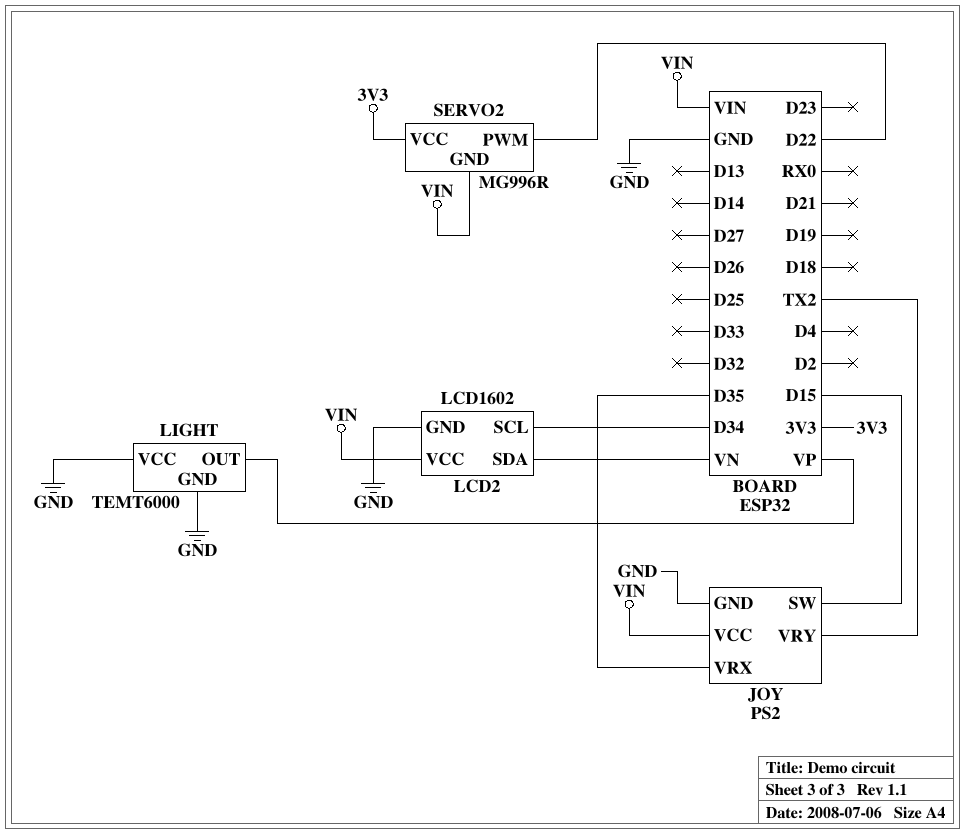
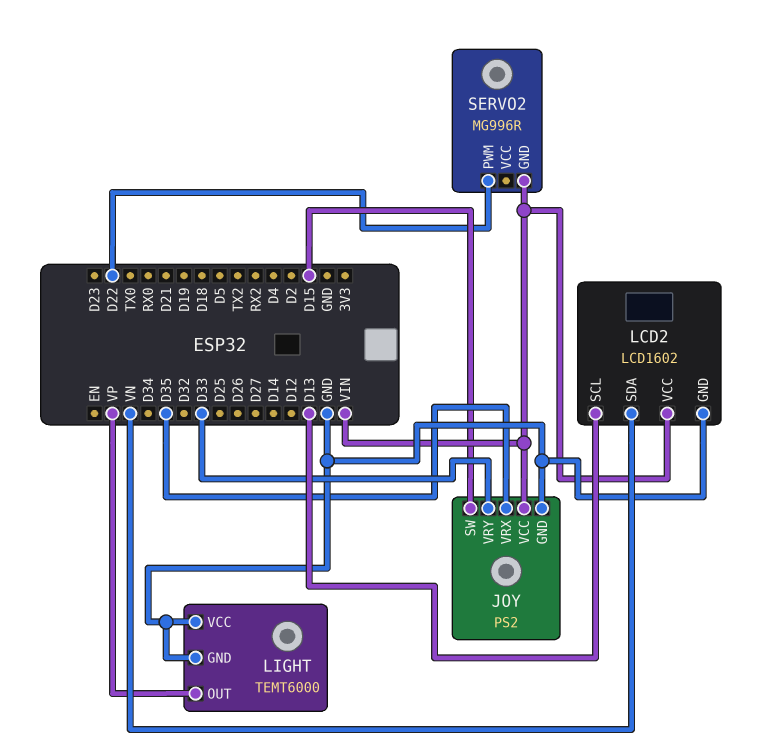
JOY pin VRY: TX2 -> D33
LCD2 pin SCL: D34 -> D13
SERVO2 pin VCC: 3V3 -> none

